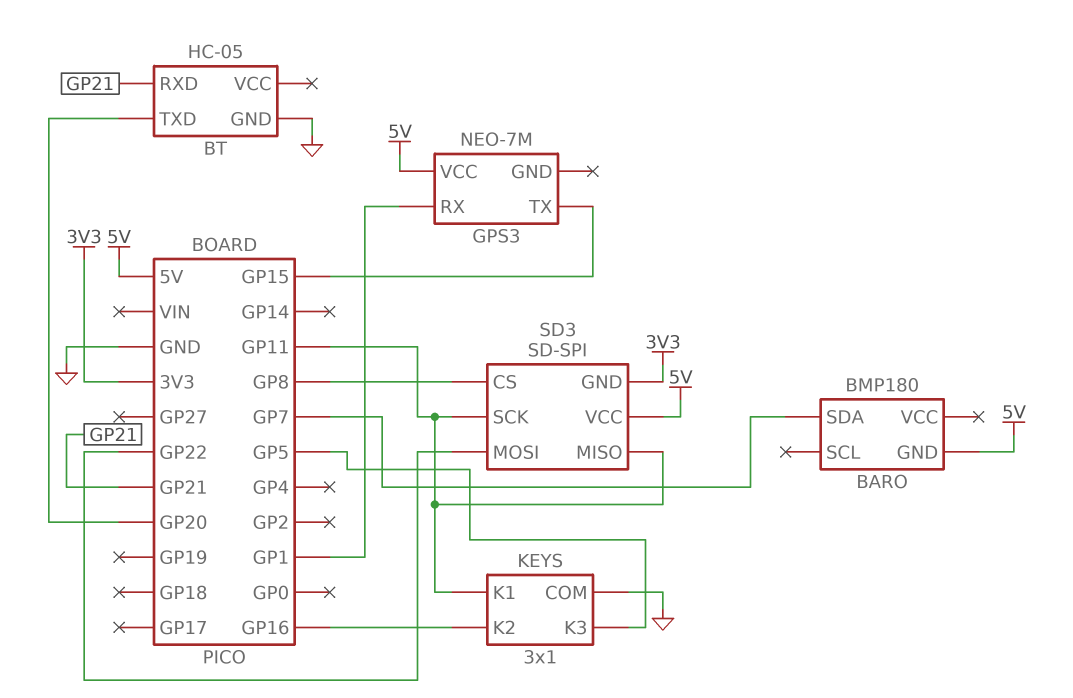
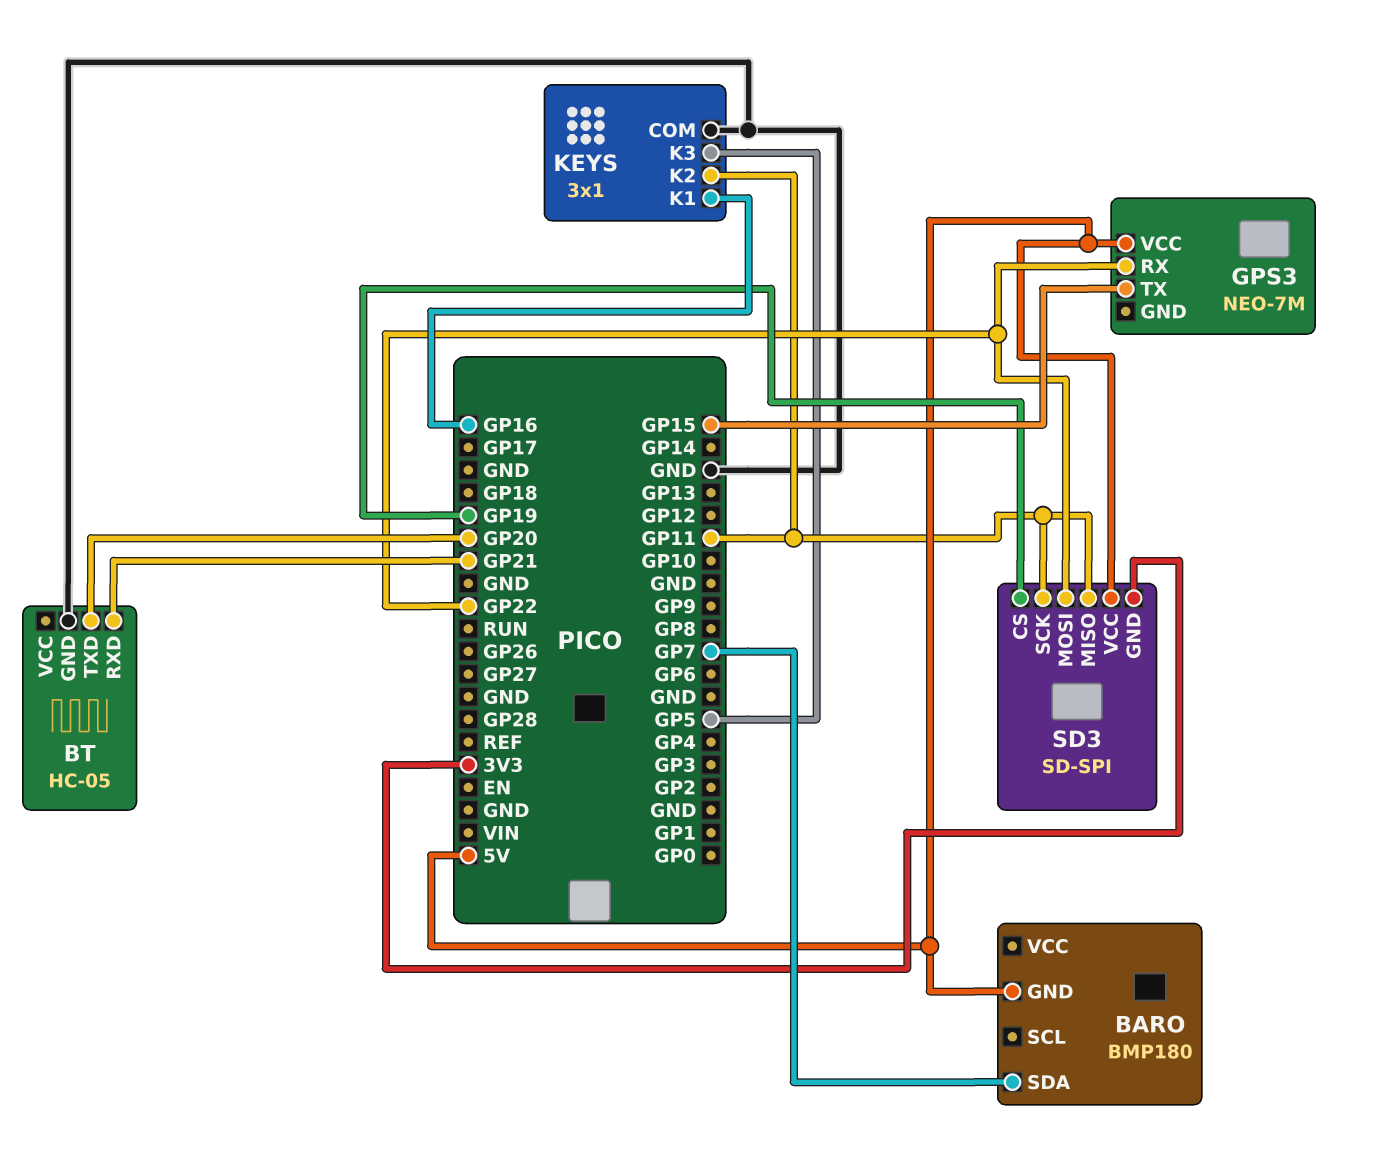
GPS3 pin RX: GP1 -> GP22
KEYS pin K1: GP11 -> GP16
KEYS pin K2: GP16 -> GP11
SD3 pin CS: GP8 -> GP19

